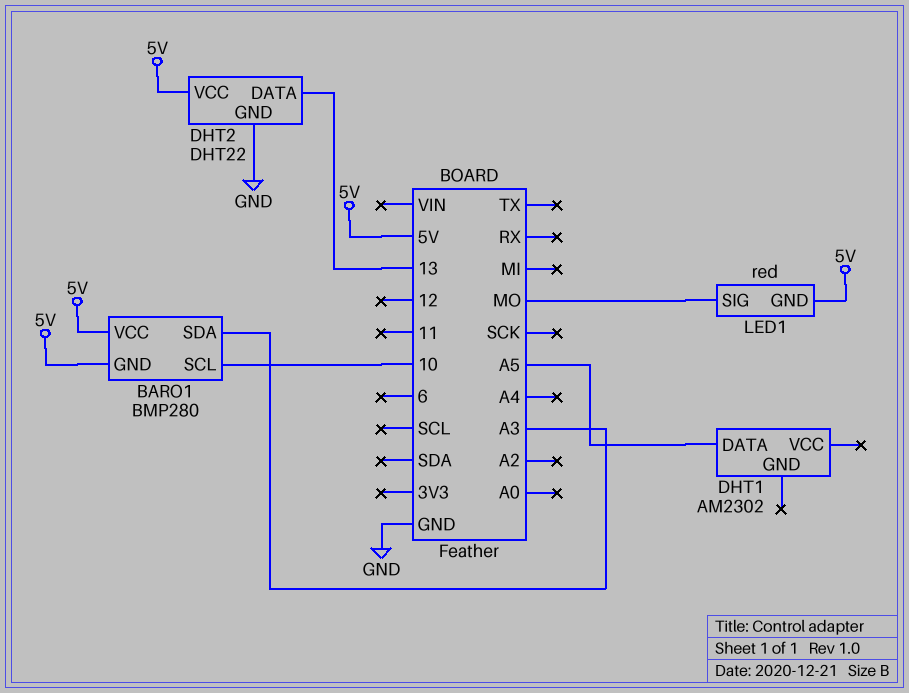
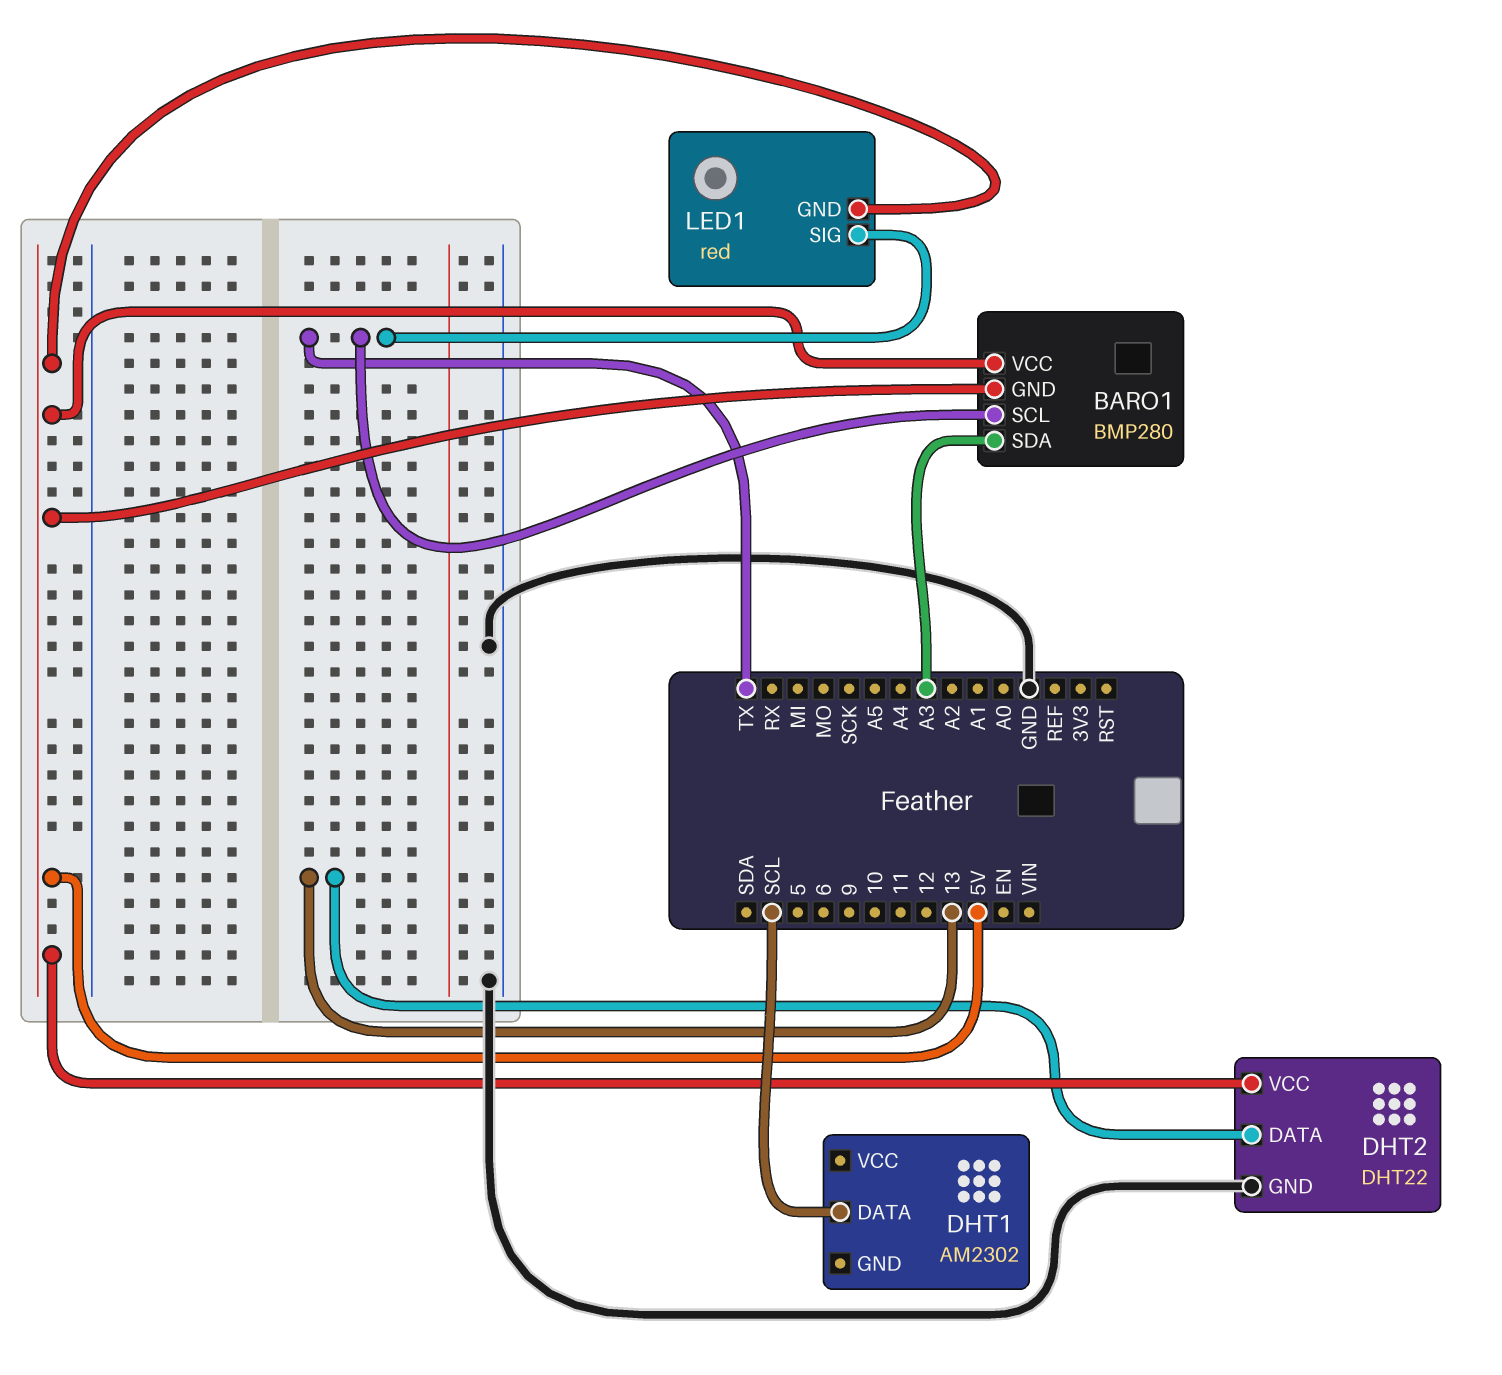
BARO1 pin SCL: 10 -> TX
DHT1 pin DATA: A5 -> SCL
LED1 pin SIG: MO -> TX

